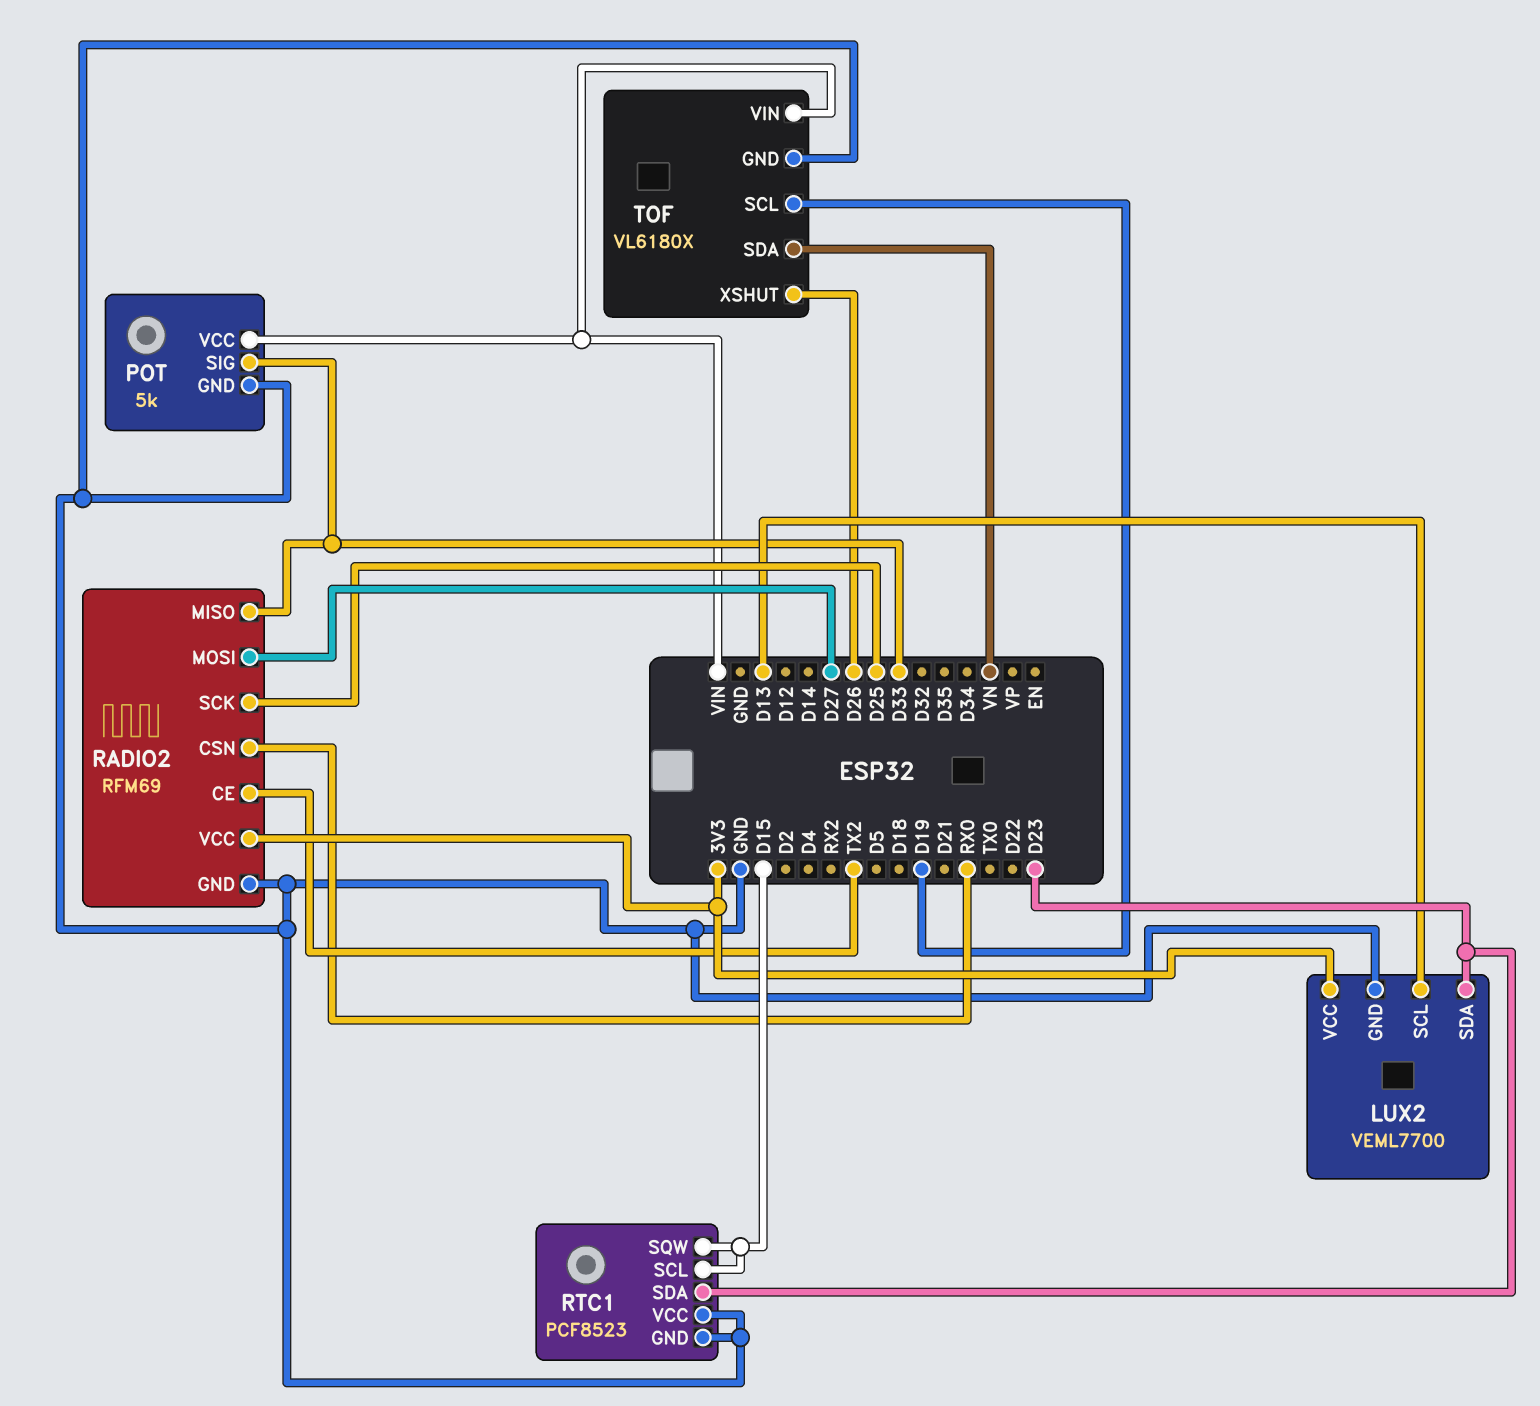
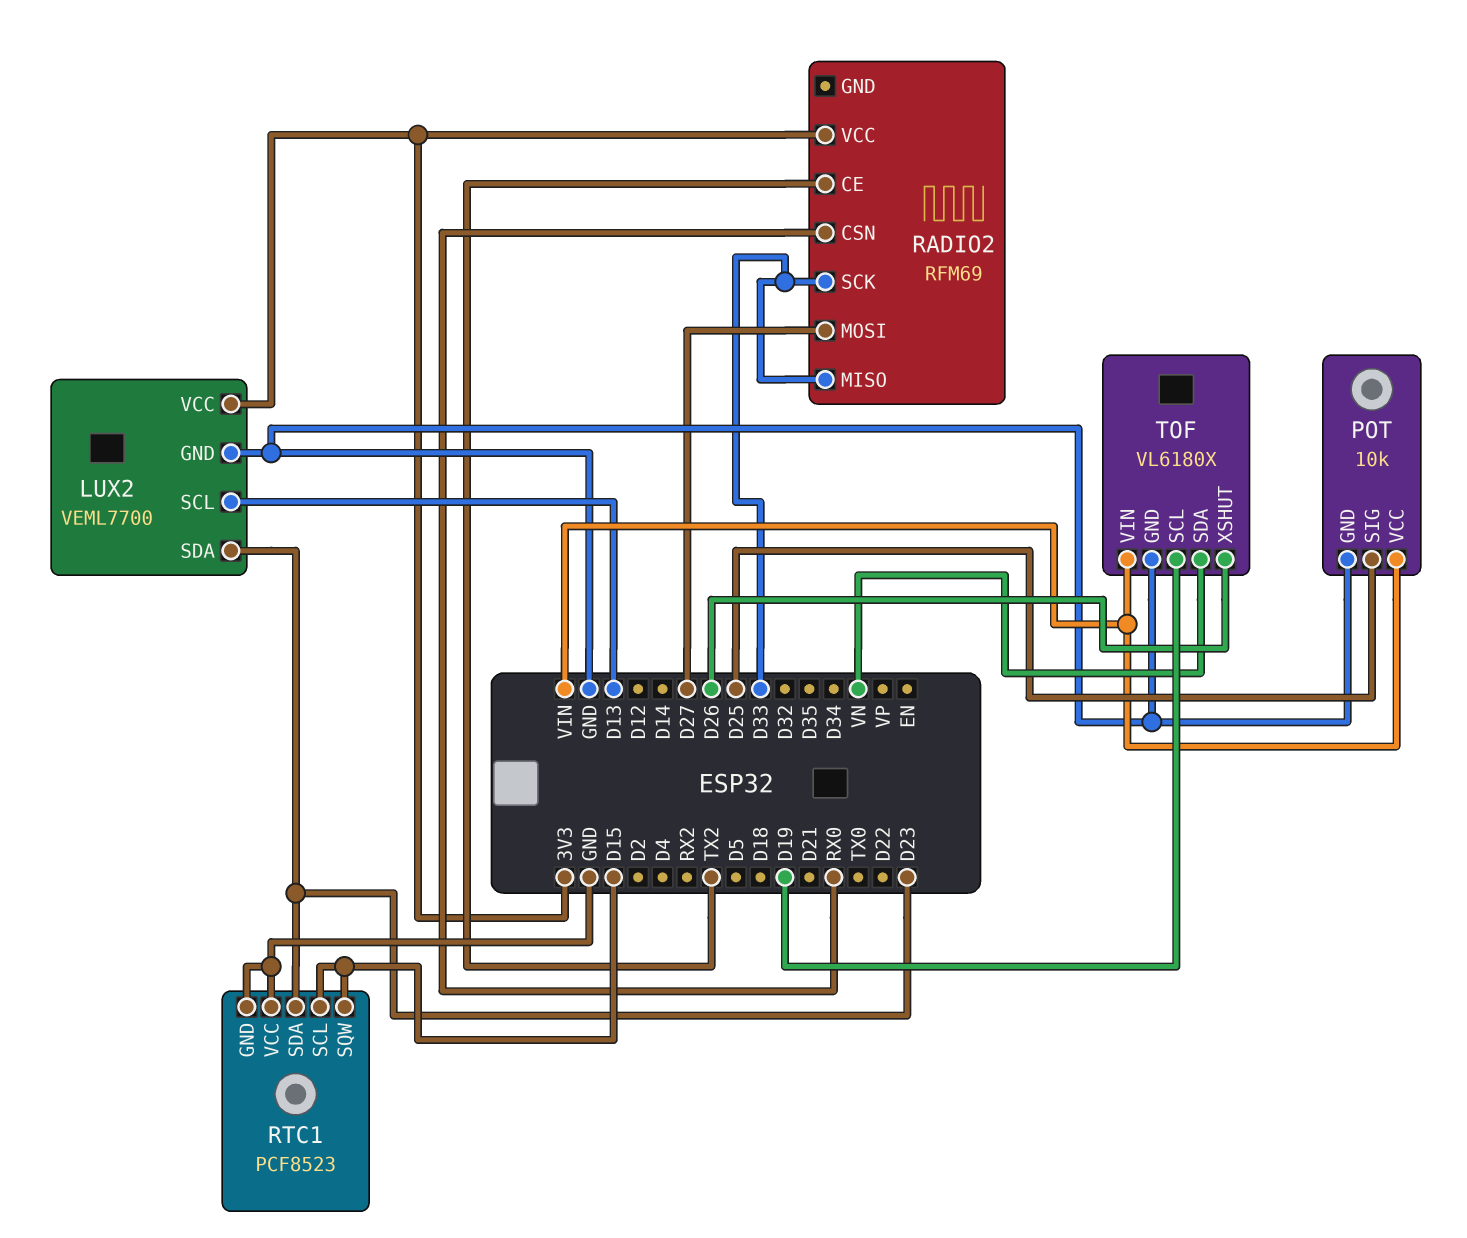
POT: 5k -> 10k
POT pin SIG: D33 -> D25
RADIO2 pin GND: GND -> none
RADIO2 pin SCK: D25 -> D33

